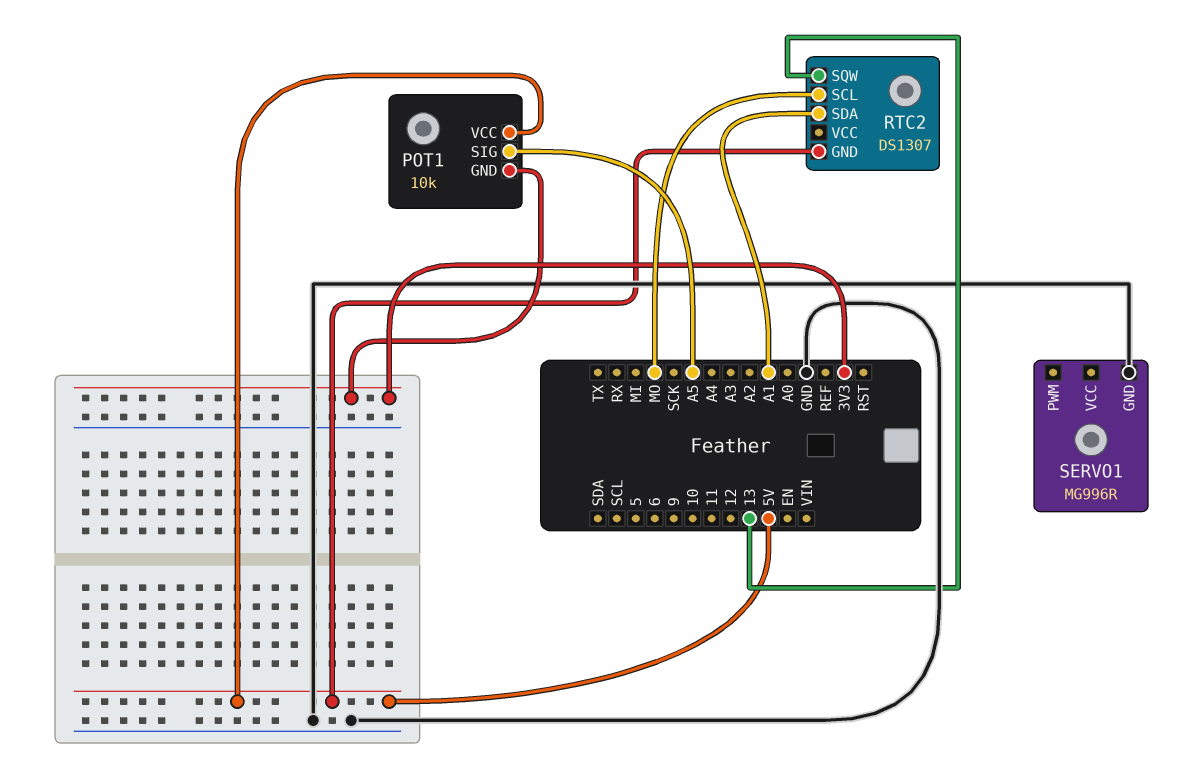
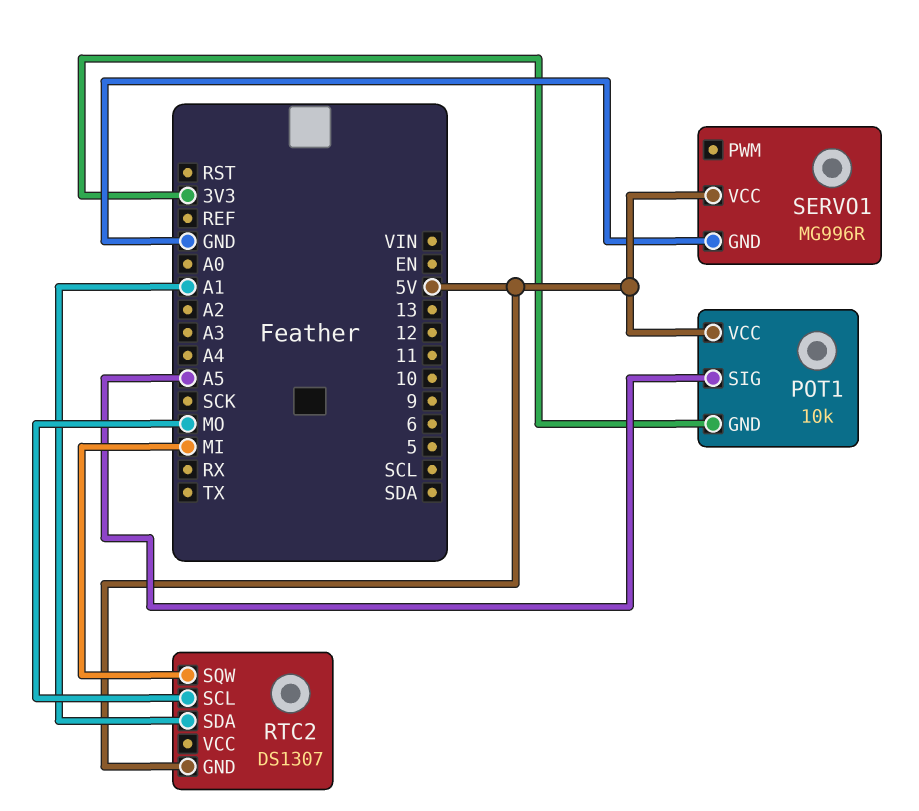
RTC2 pin SQW: 13 -> MI
SERVO1 pin VCC: none -> 5V

